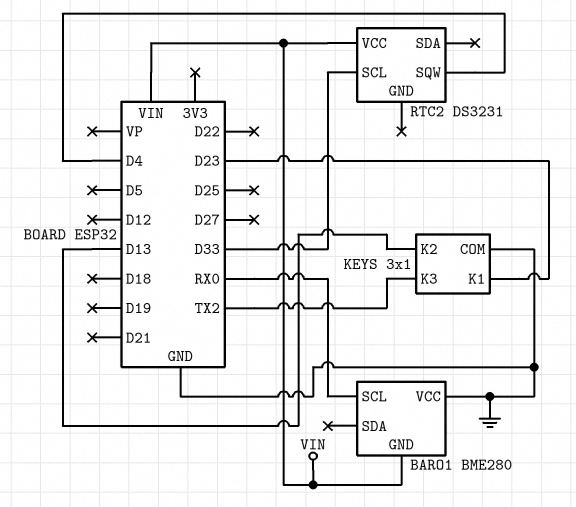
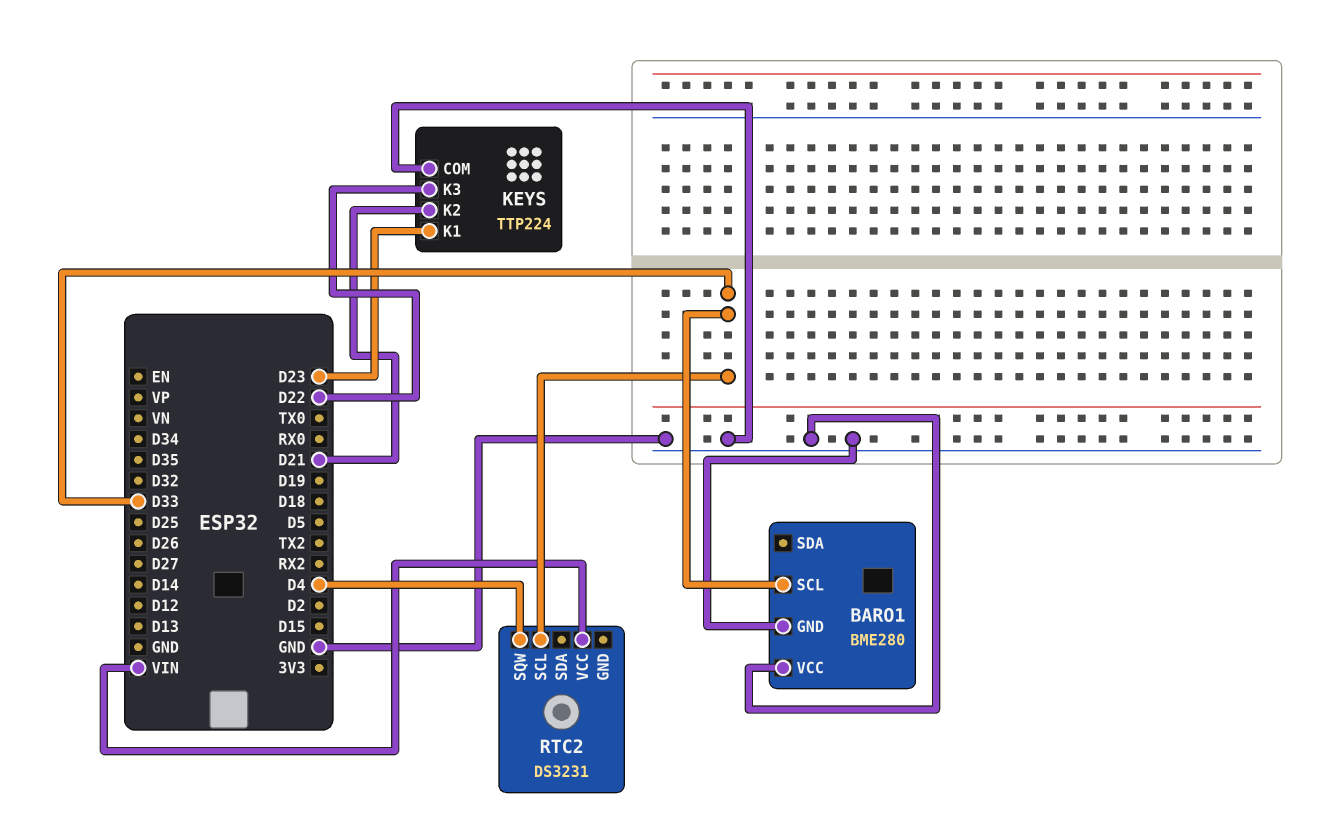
BARO1 pin GND: VIN -> GND
BARO1 pin SCL: RX0 -> D33
KEYS: 3x1 -> TTP224
KEYS pin K2: D13 -> D21
KEYS pin K3: TX2 -> D22

